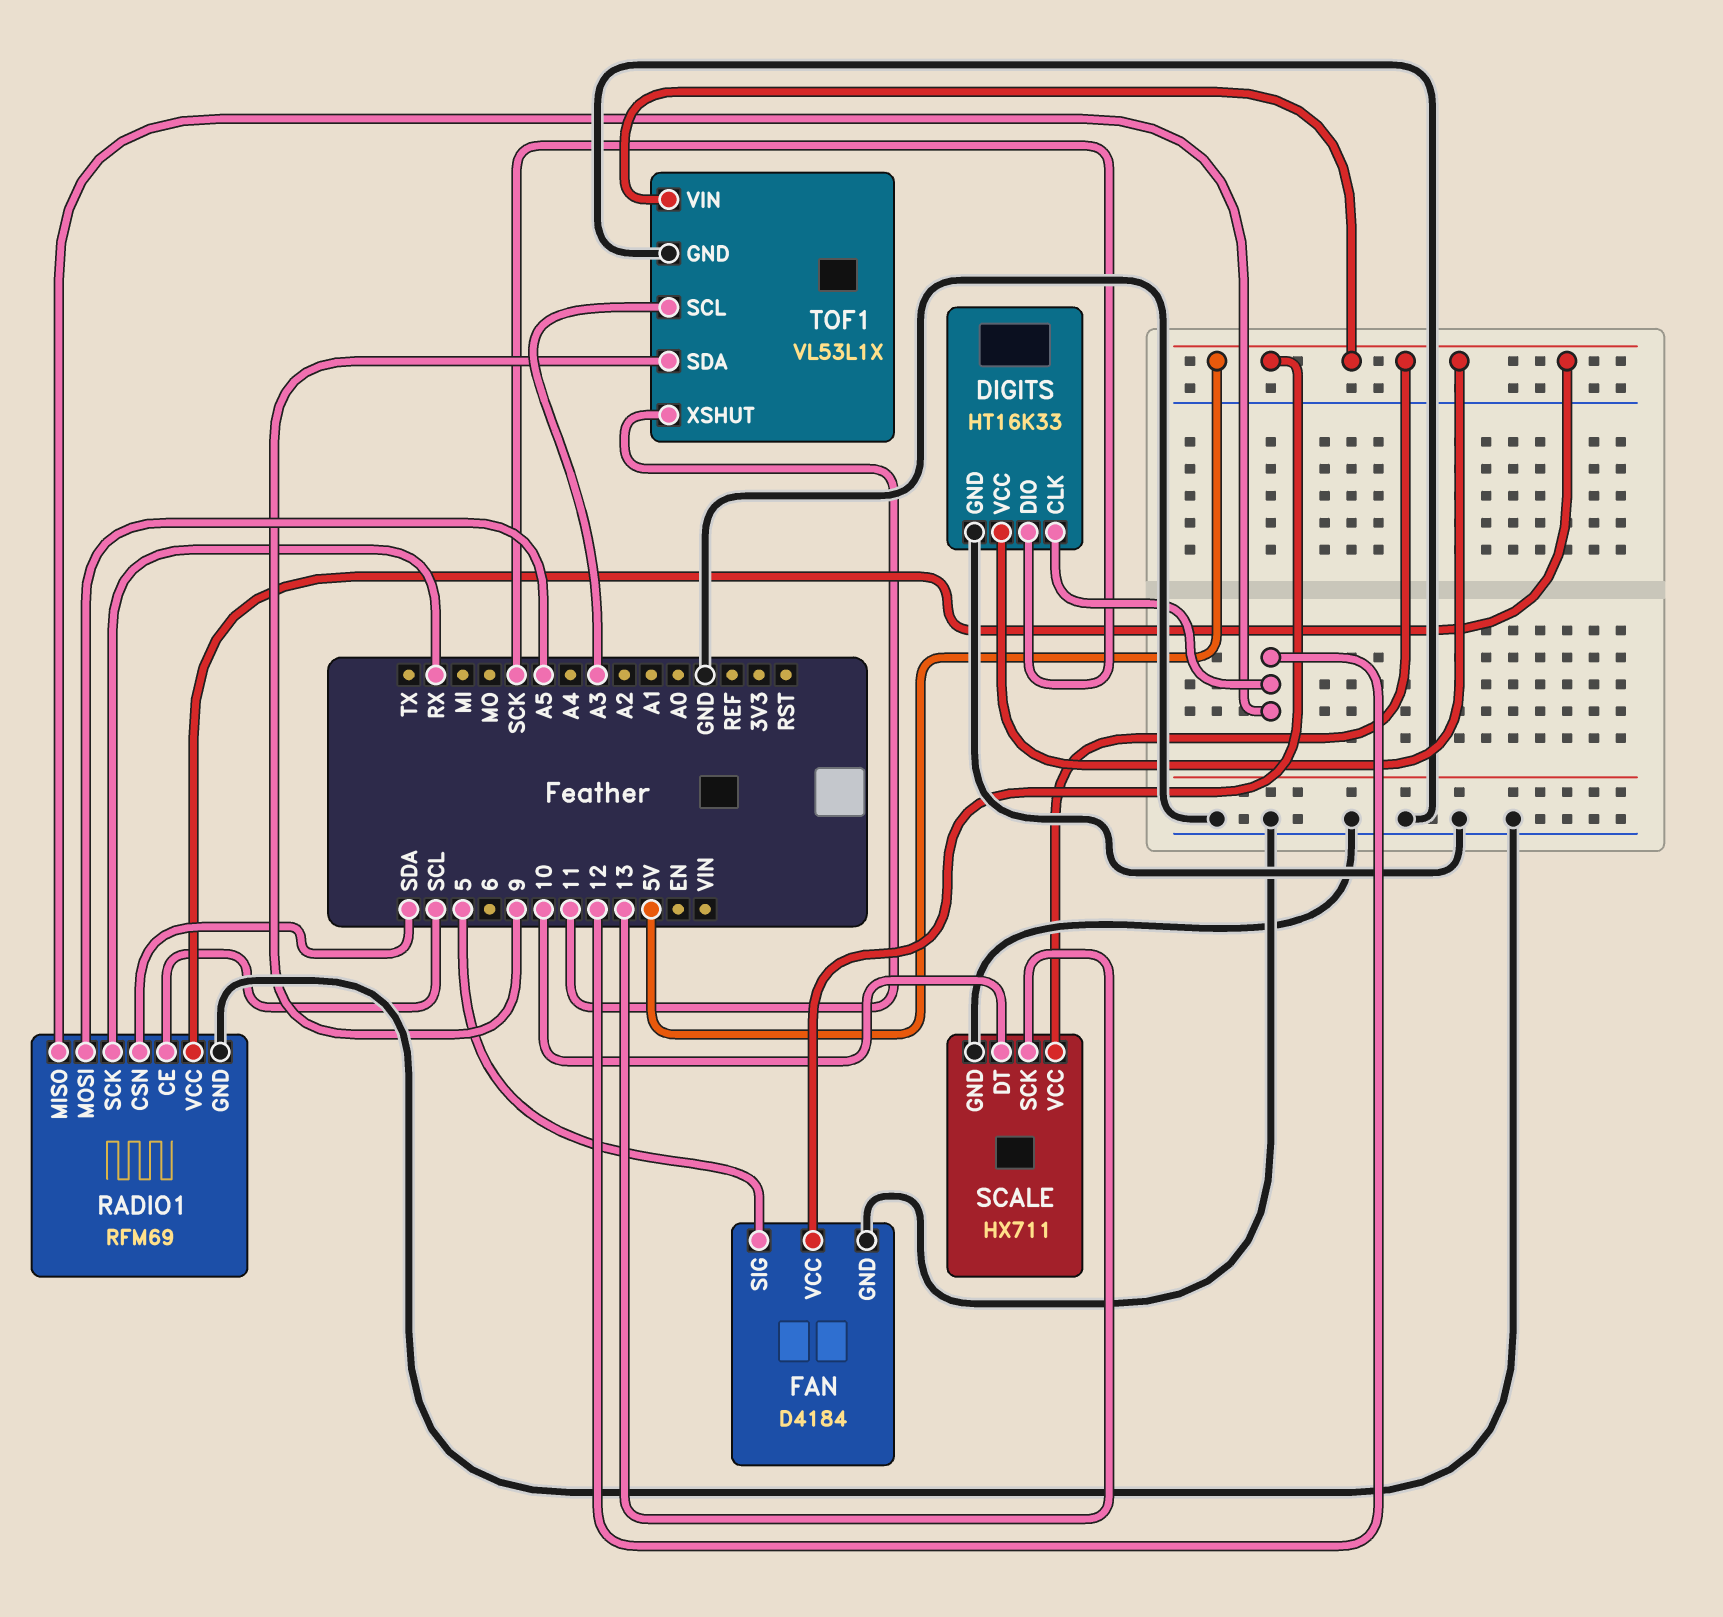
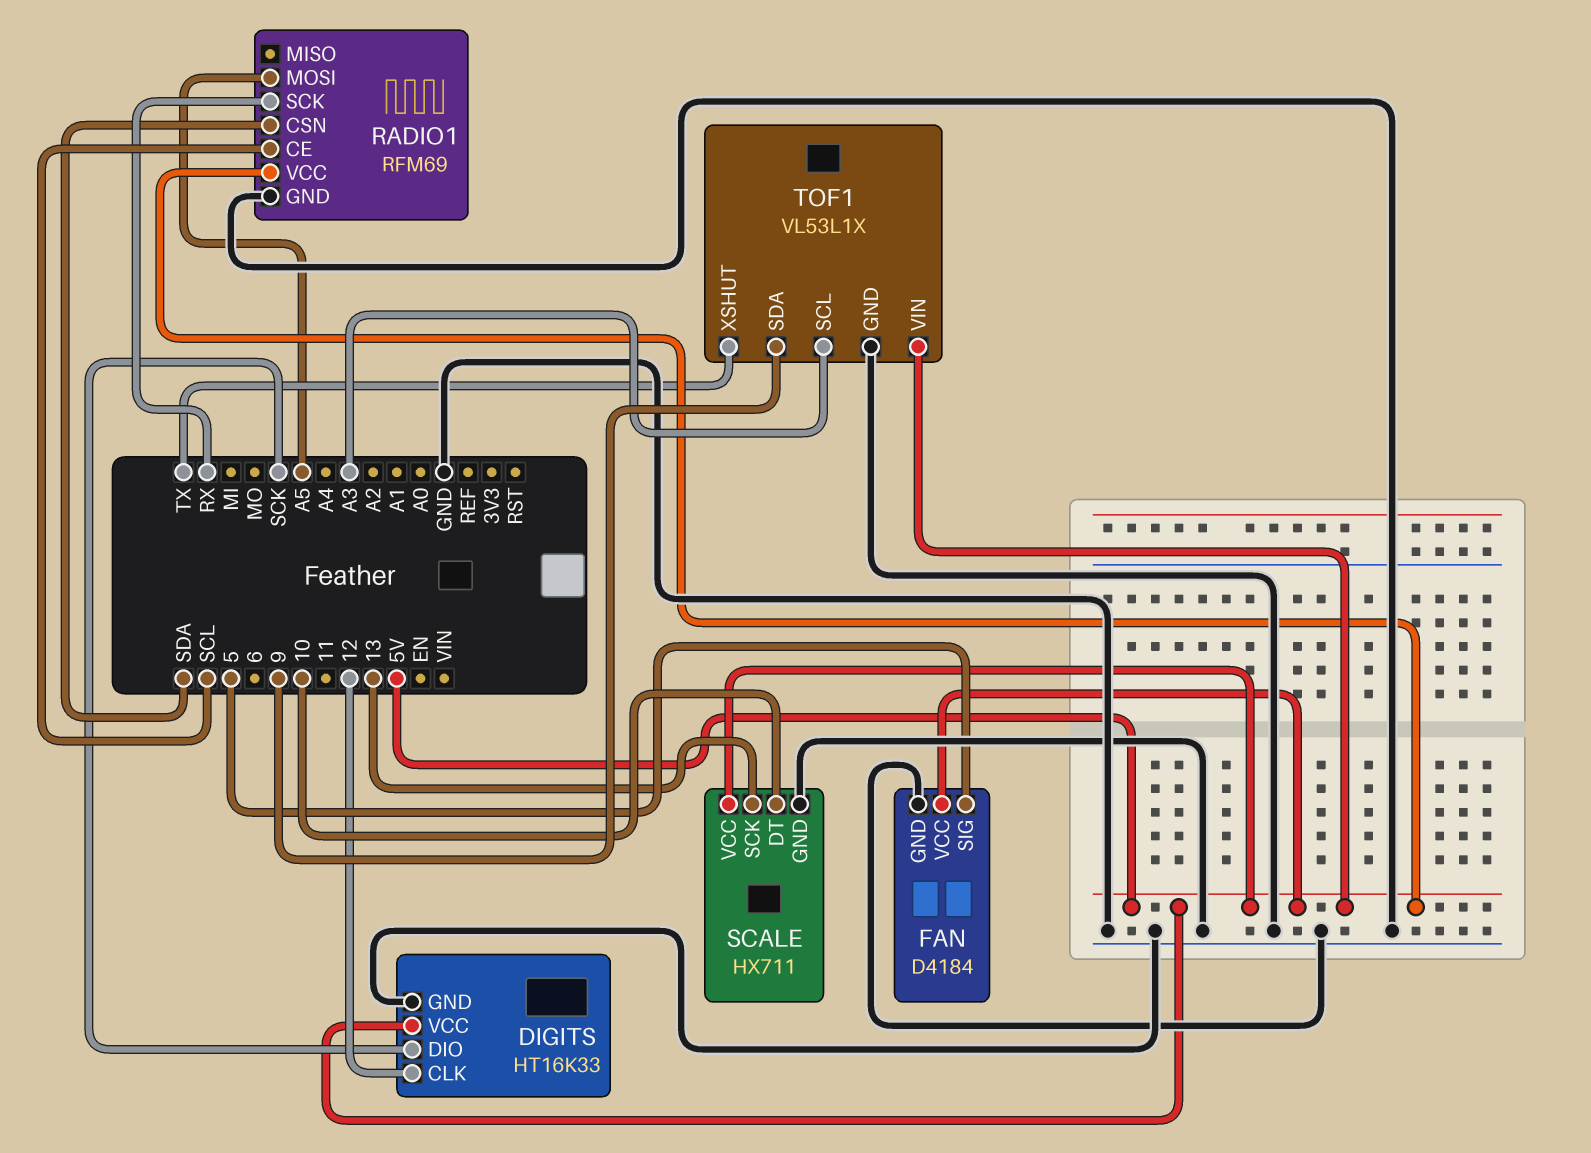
RADIO1 pin MISO: 12 -> none
TOF1 pin XSHUT: 11 -> TX

